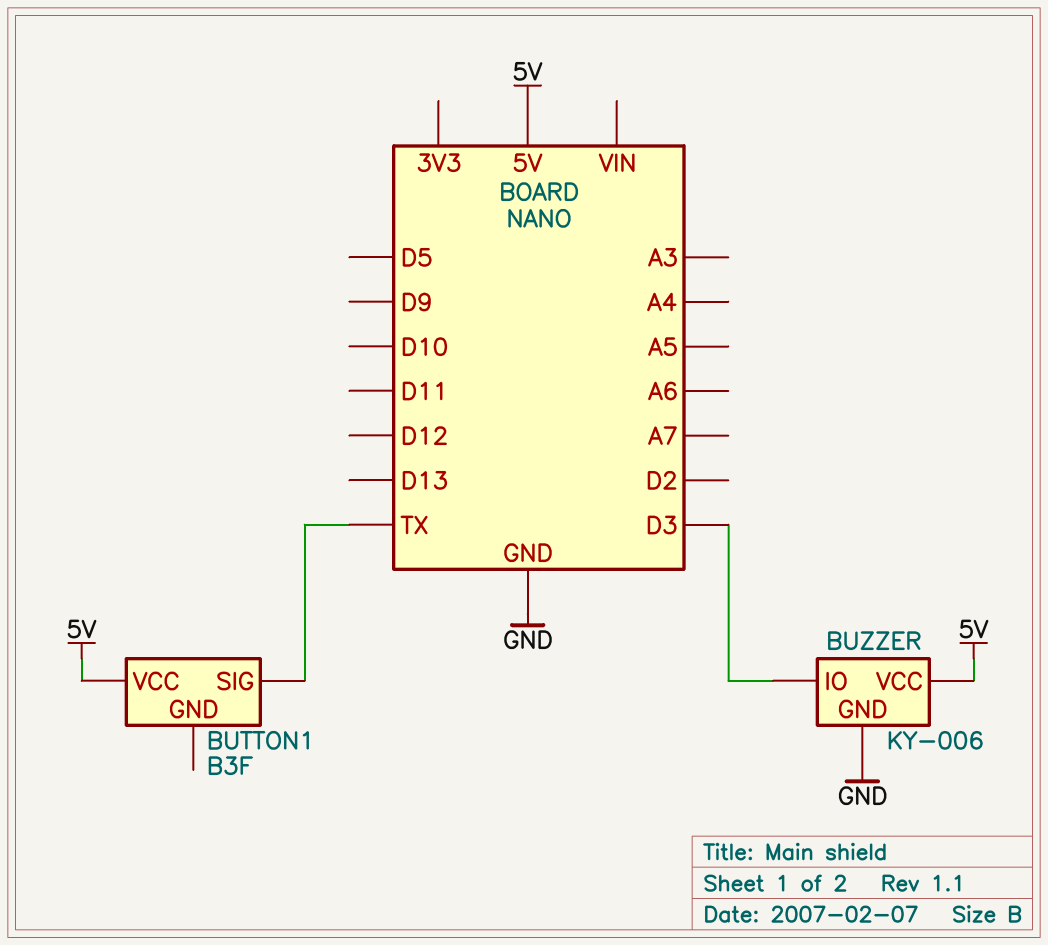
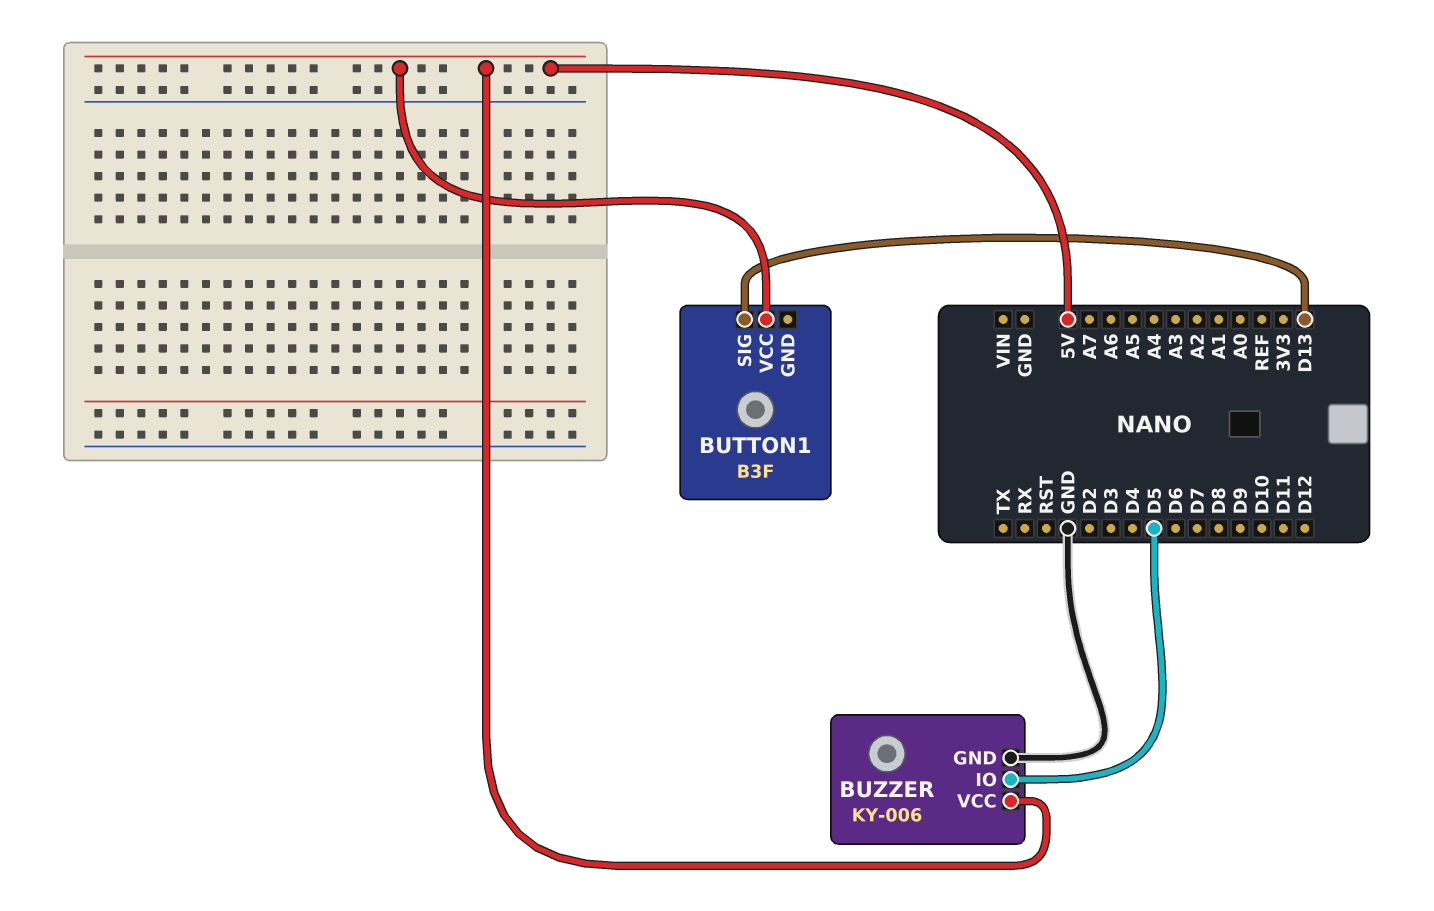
BUTTON1 pin SIG: TX -> D13
BUZZER pin IO: D3 -> D5

